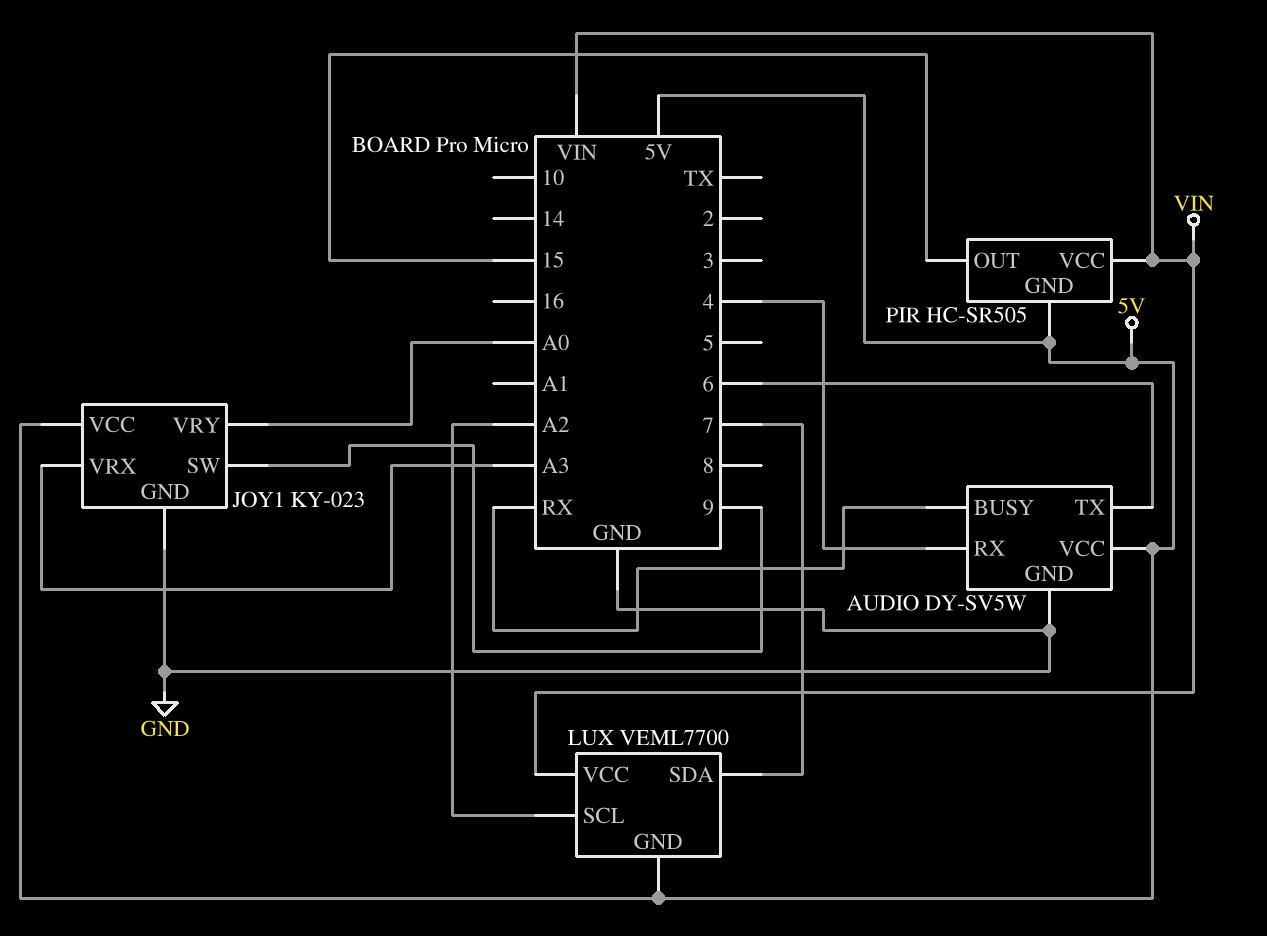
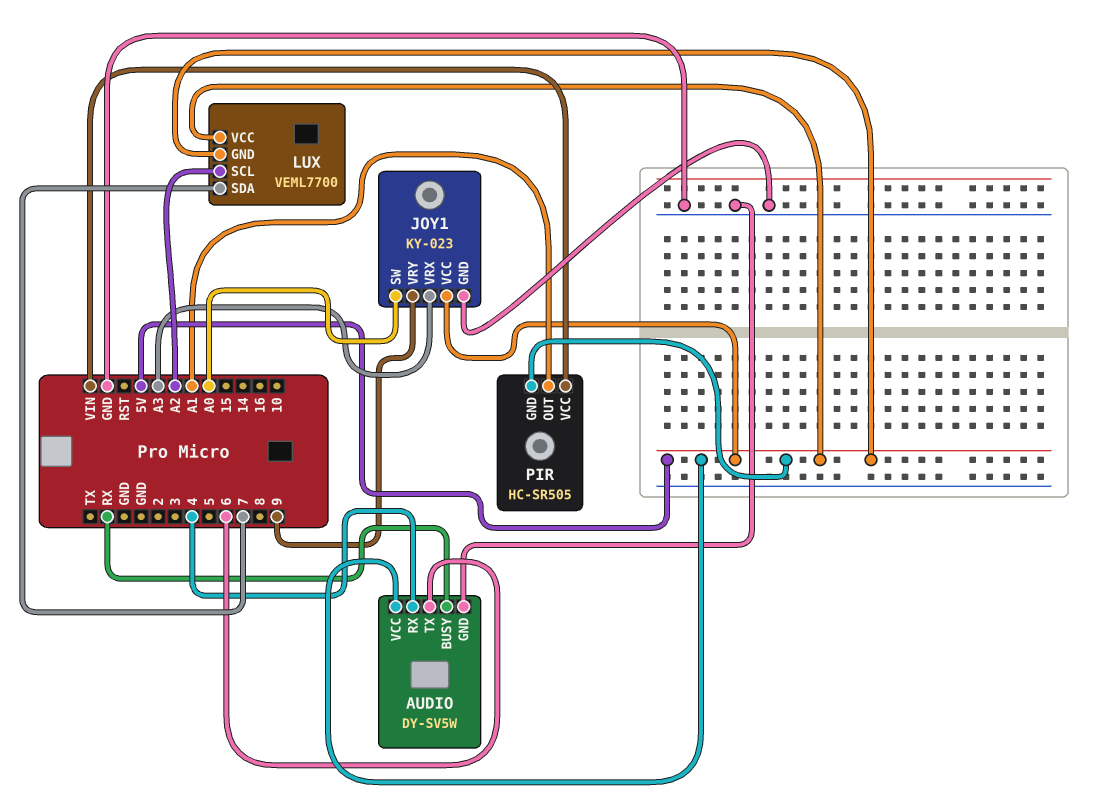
JOY1 pin SW: 9 -> A0
JOY1 pin VRY: A0 -> 9
LUX pin VCC: VIN -> 5V
PIR pin OUT: 15 -> A1

